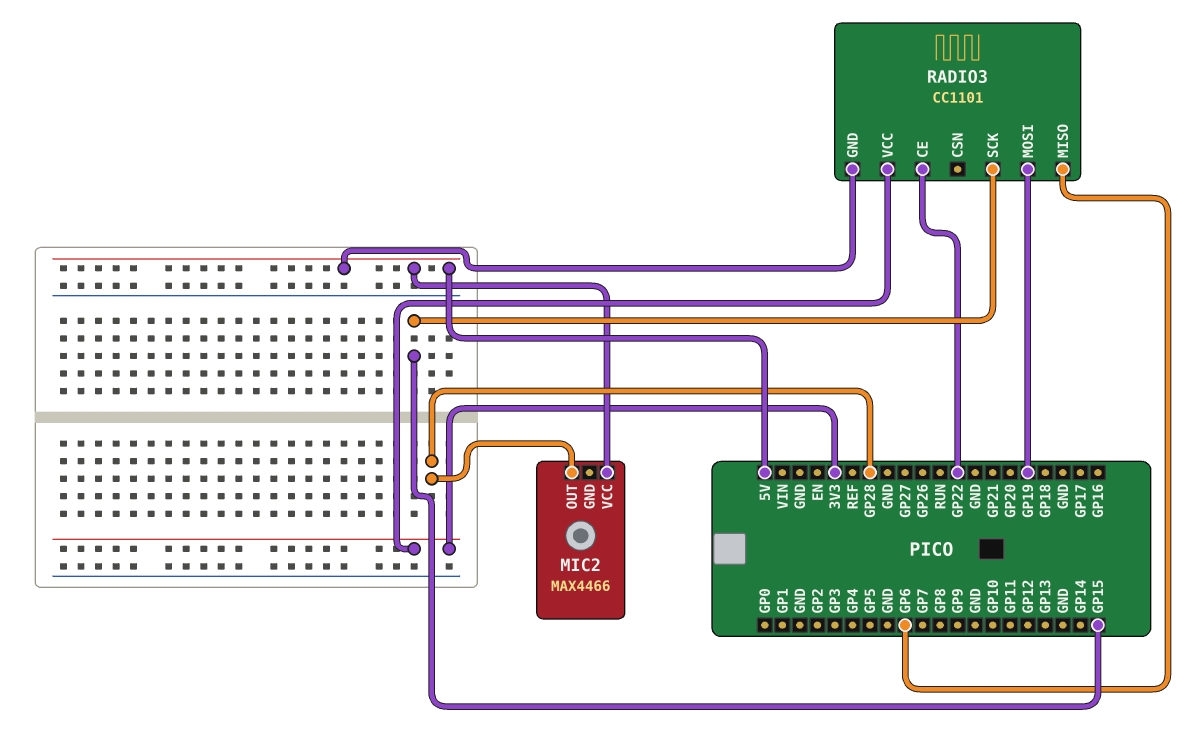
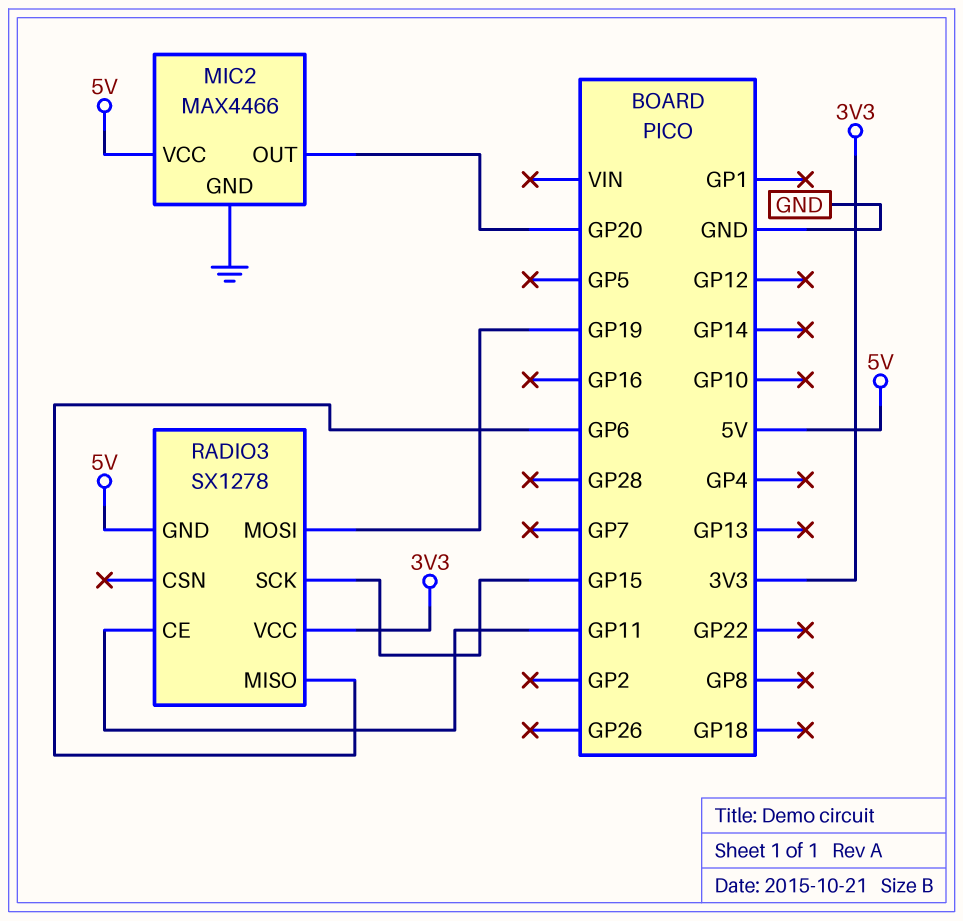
MIC2 pin GND: none -> GND
MIC2 pin OUT: GP28 -> GP20
RADIO3: CC1101 -> SX1278
RADIO3 pin CE: GP22 -> GP11

